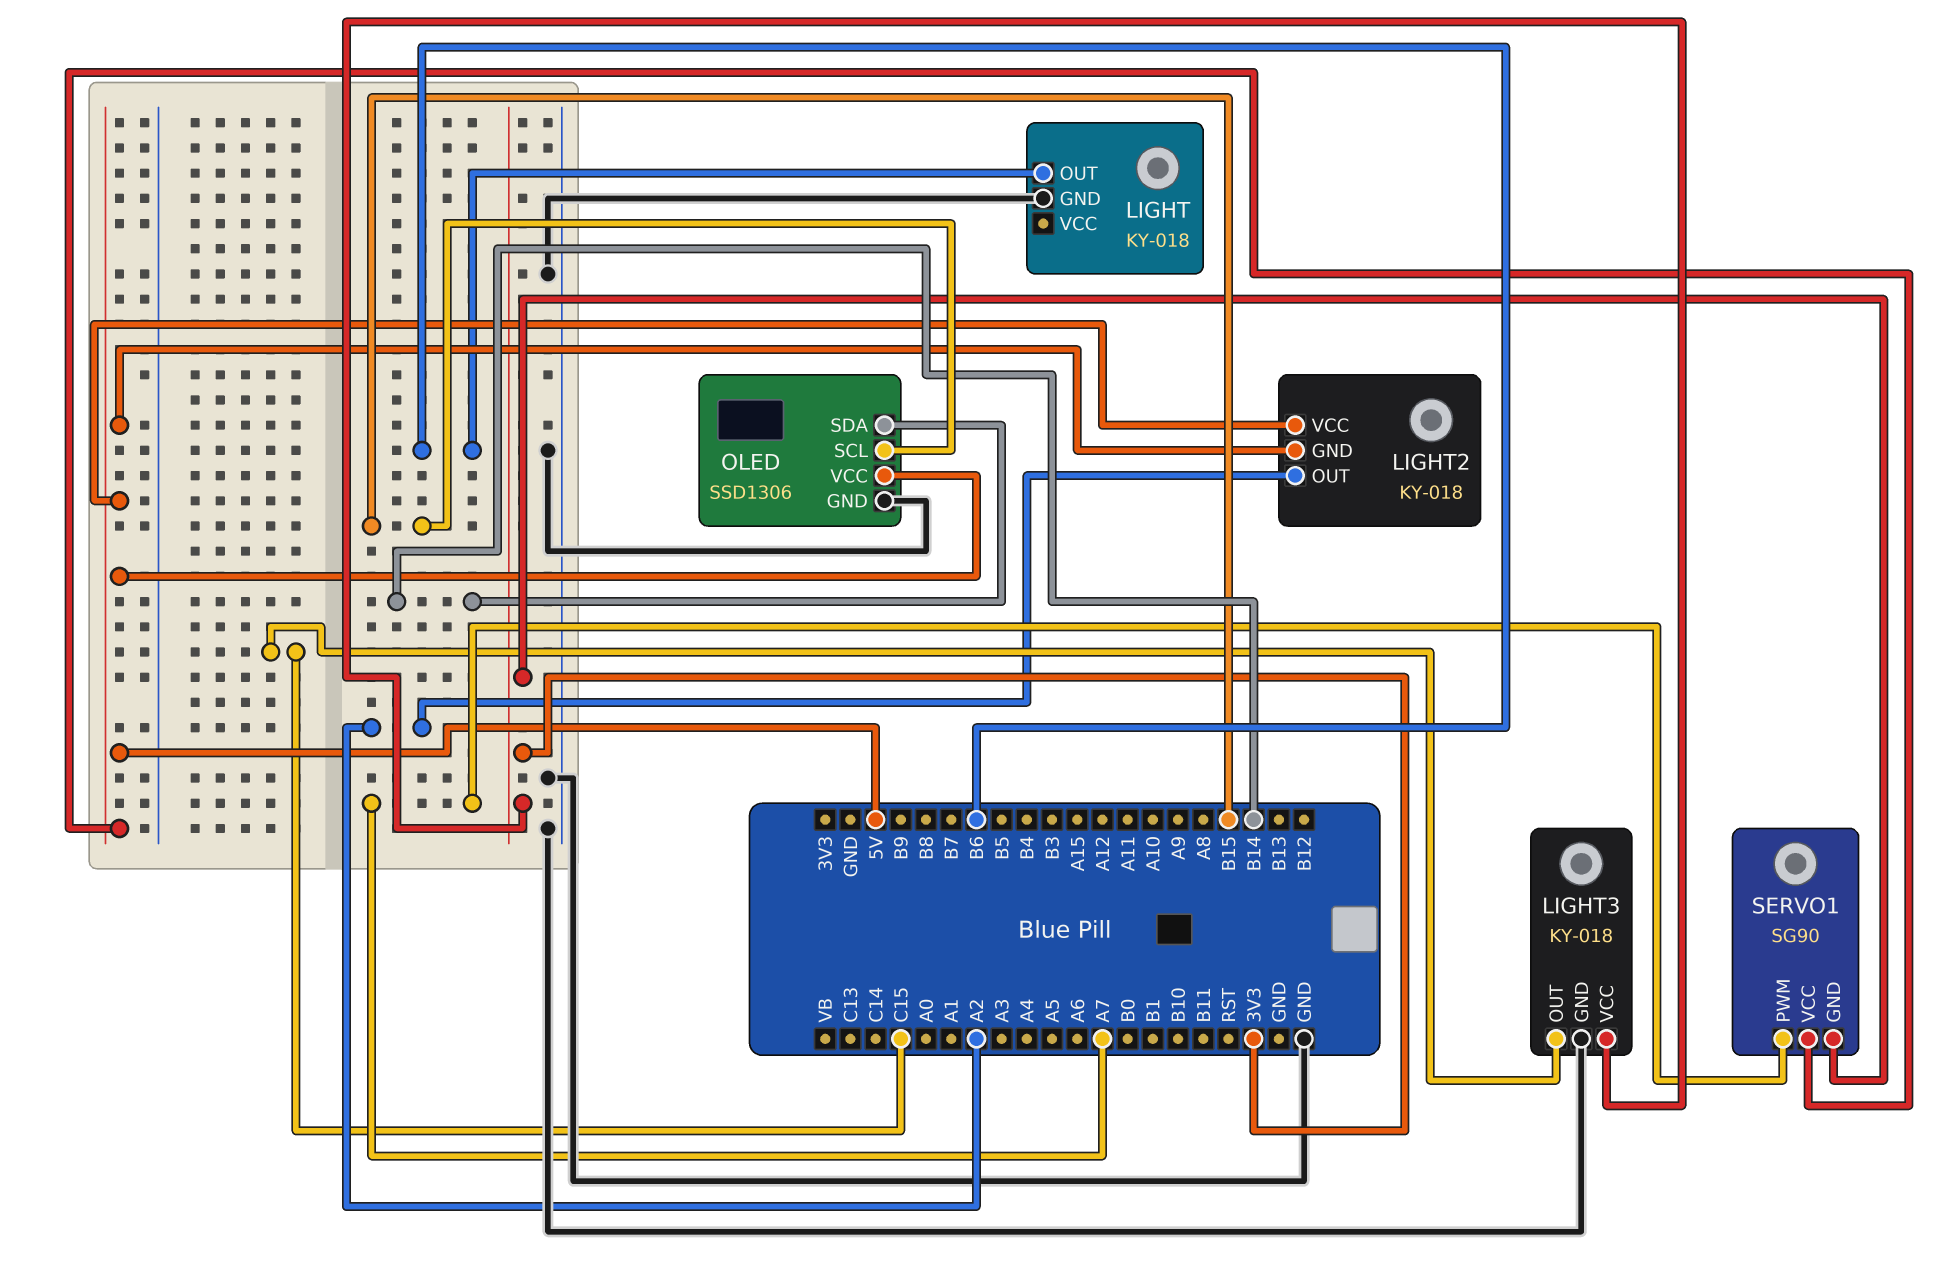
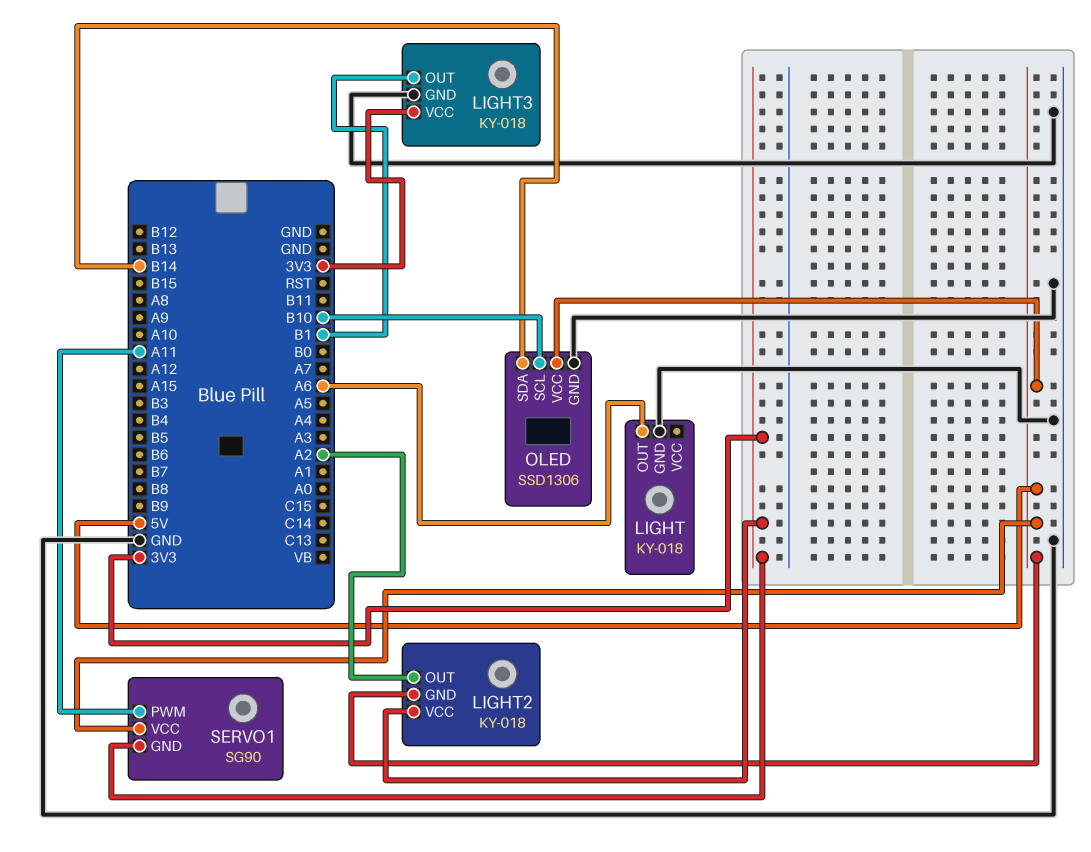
LIGHT pin OUT: B6 -> A6
LIGHT2 pin VCC: 5V -> 3V3
LIGHT3 pin OUT: C15 -> B1
OLED pin SCL: B15 -> B10
SERVO1 pin PWM: A7 -> A11

